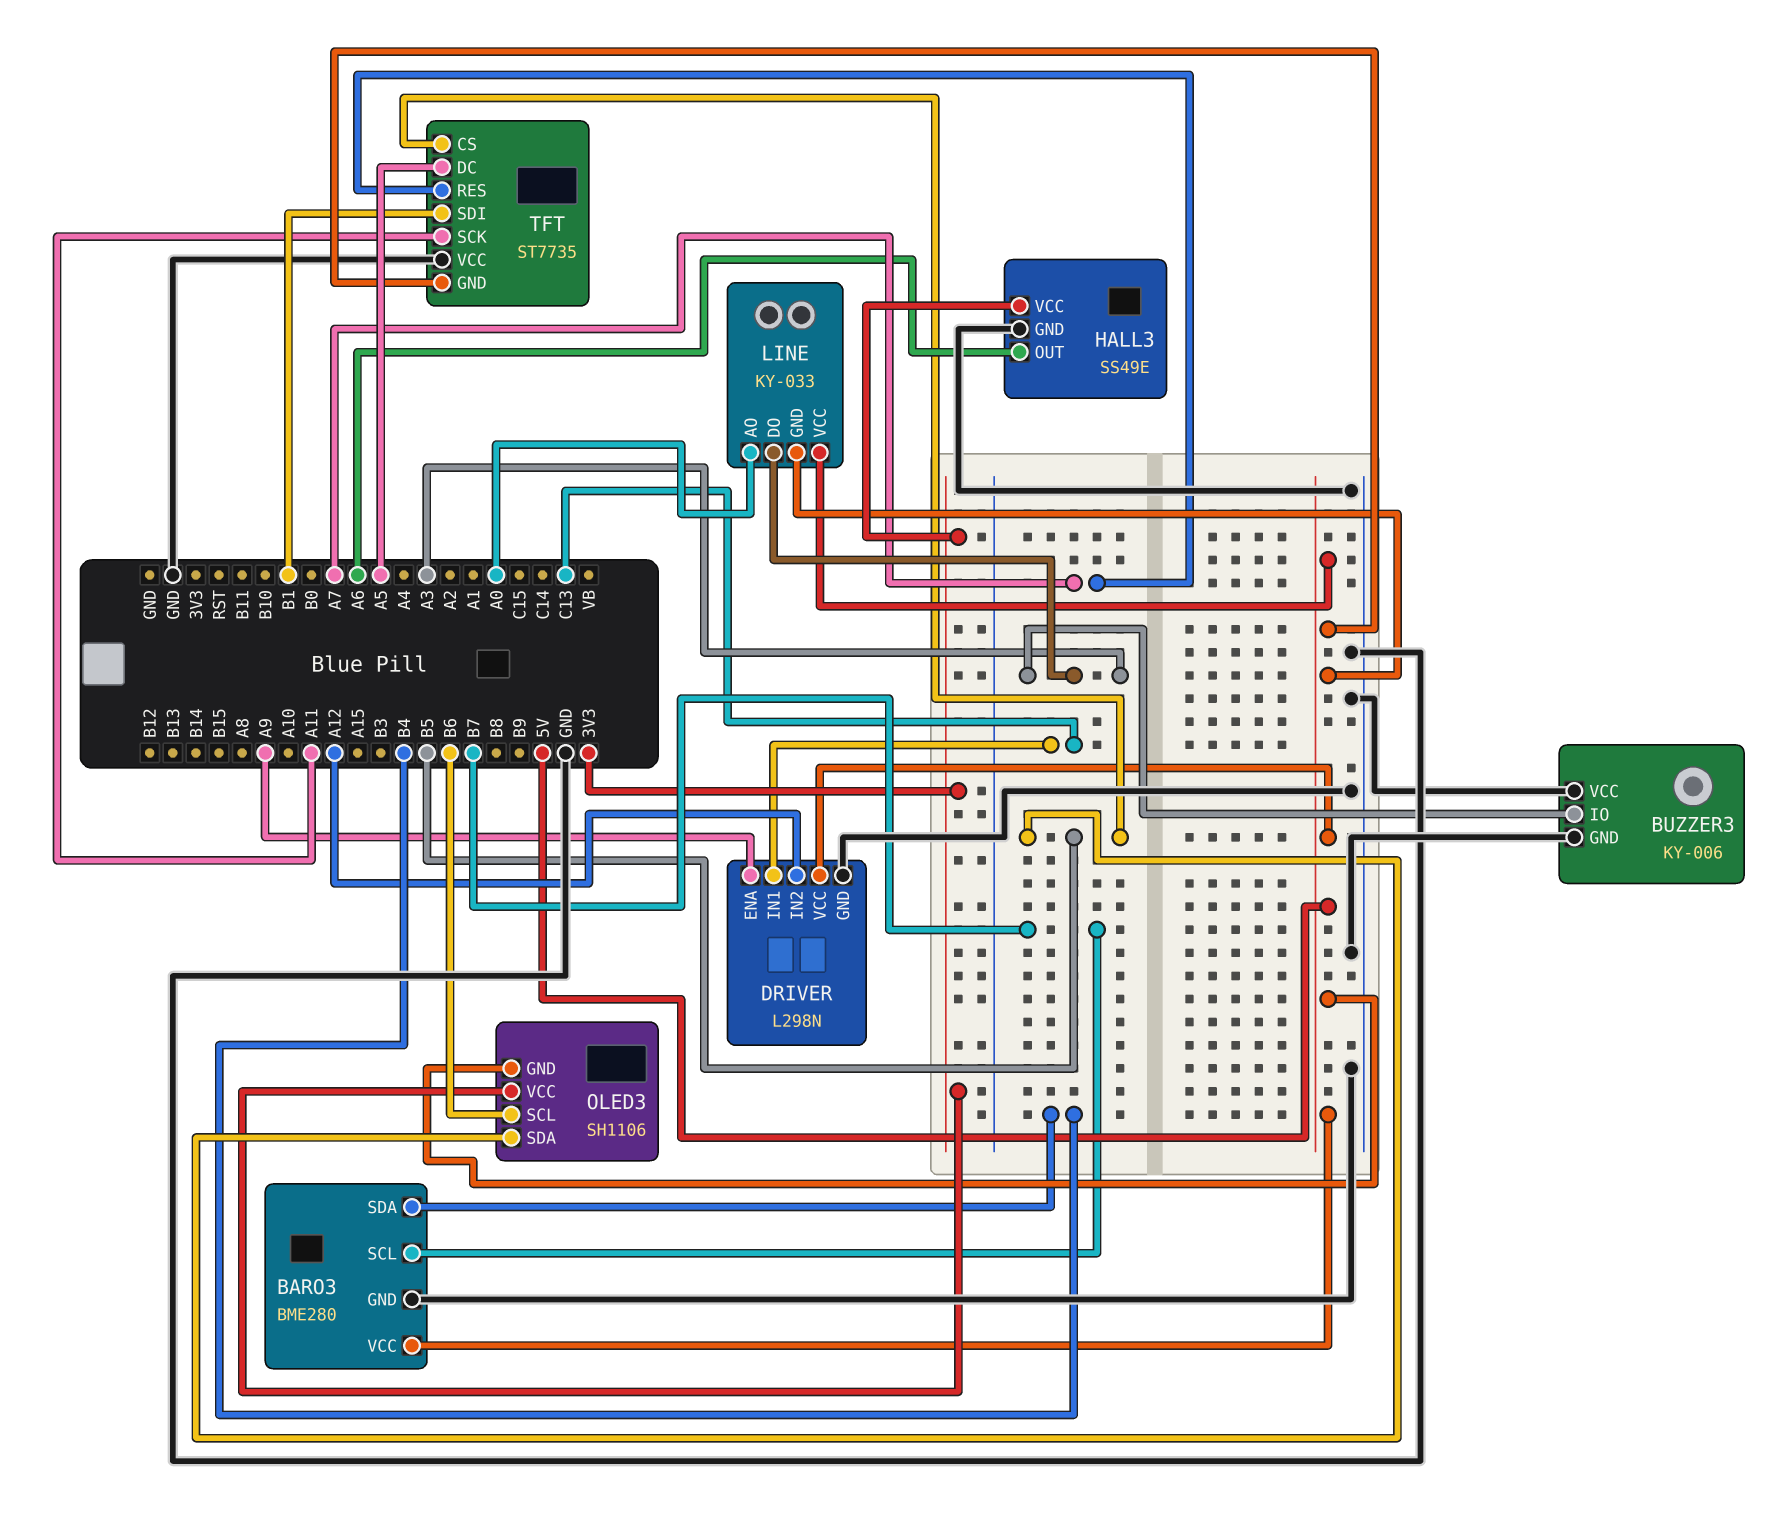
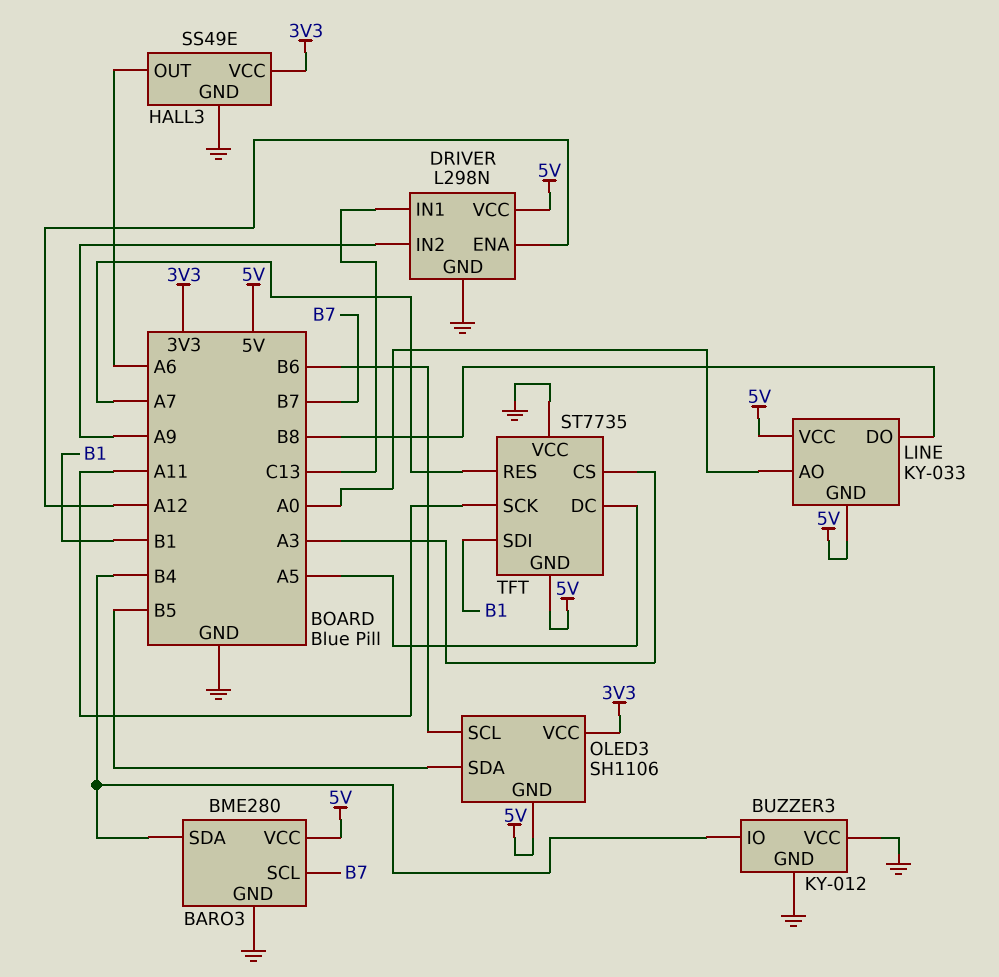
BUZZER3: KY-006 -> KY-012
BUZZER3 pin IO: A3 -> B4
DRIVER pin ENA: A9 -> A12
DRIVER pin IN2: A12 -> A9
LINE pin DO: A3 -> B8
TFT pin CS: B5 -> A3

